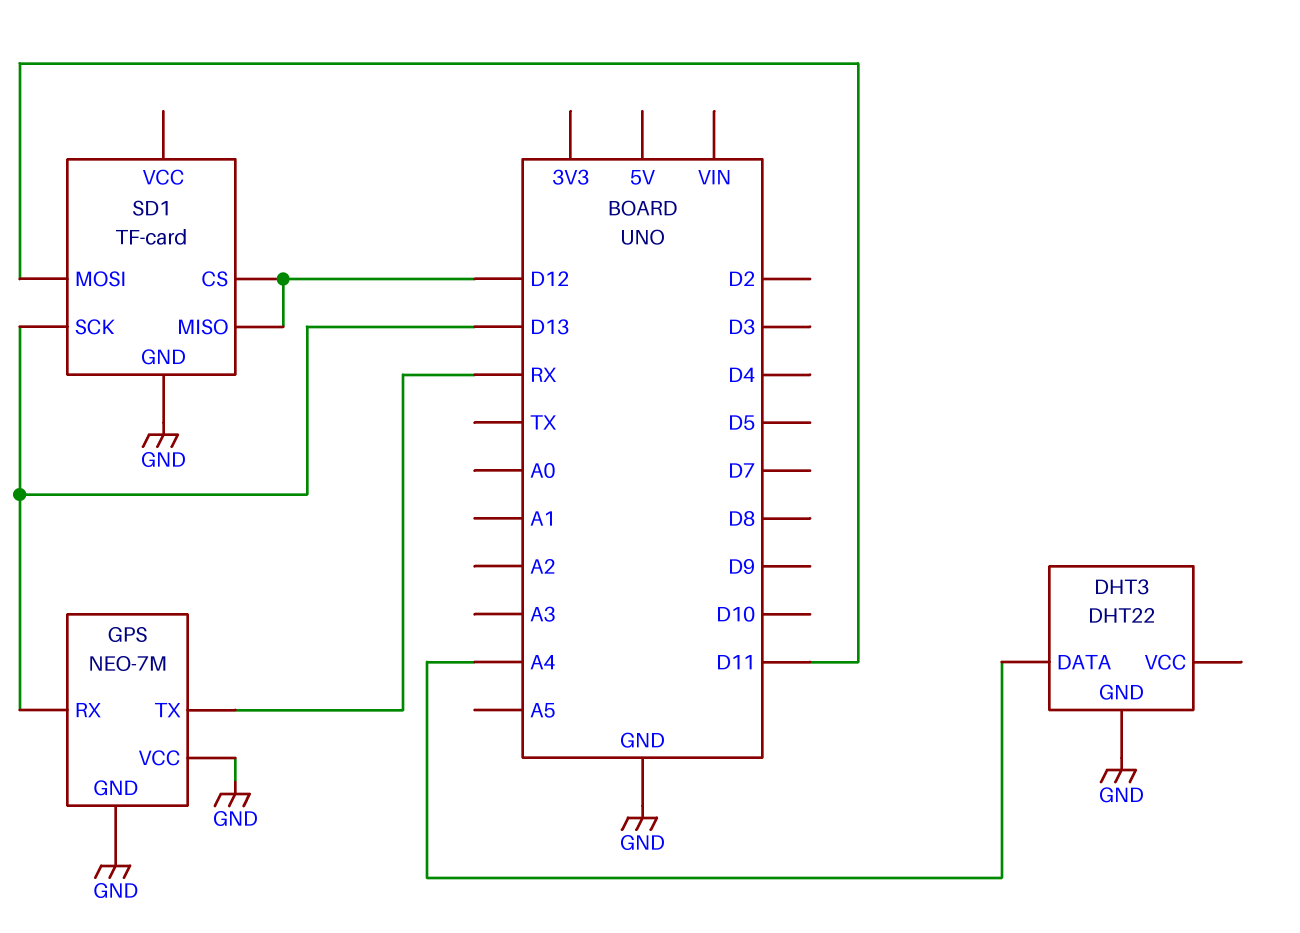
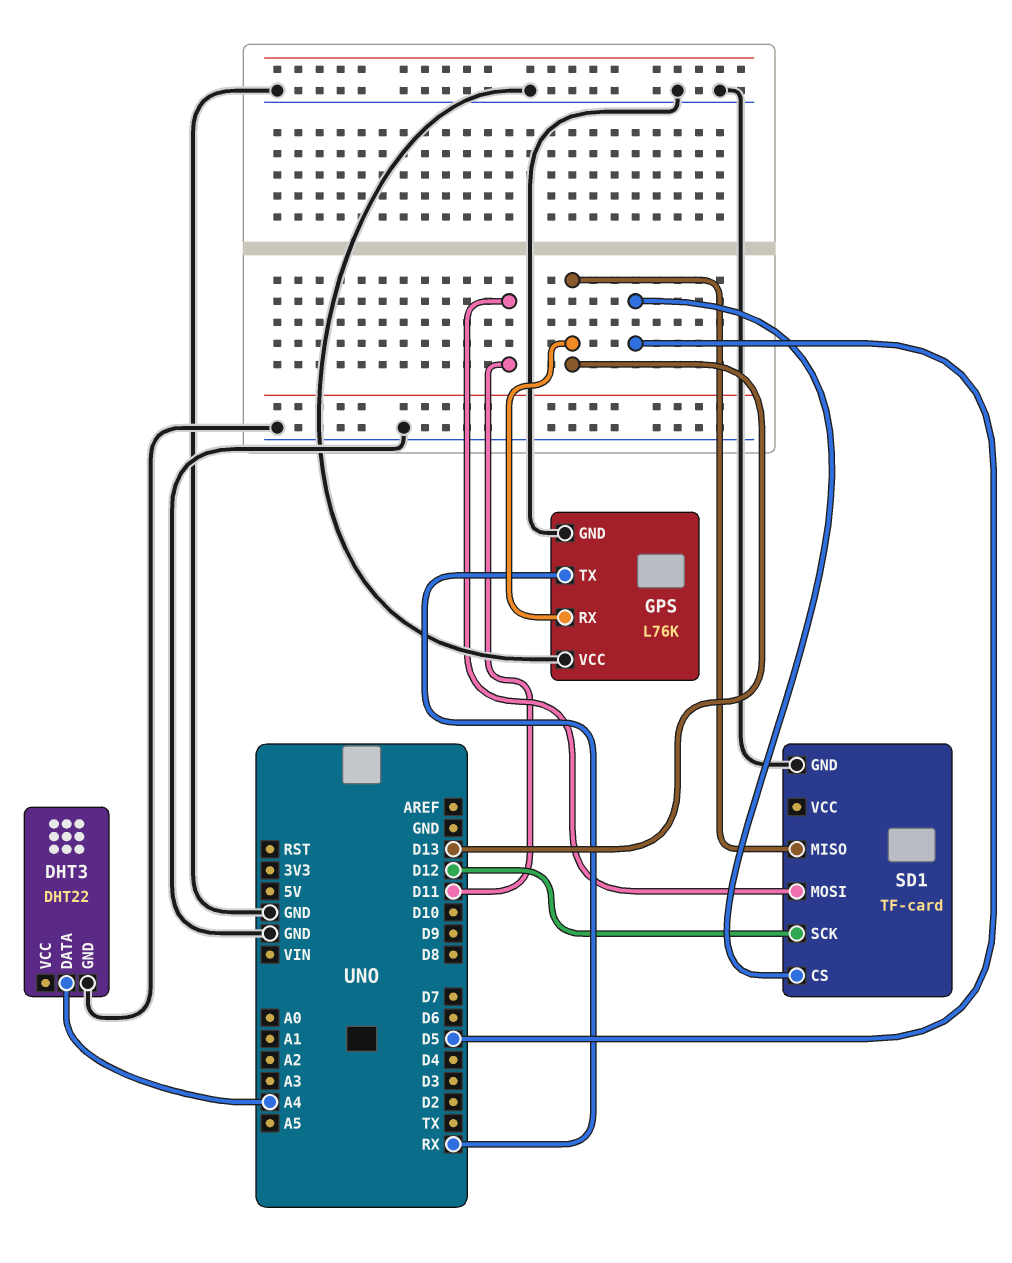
GPS: NEO-7M -> L76K
SD1 pin CS: D12 -> D5
SD1 pin MISO: D12 -> D13
SD1 pin SCK: D13 -> D12

